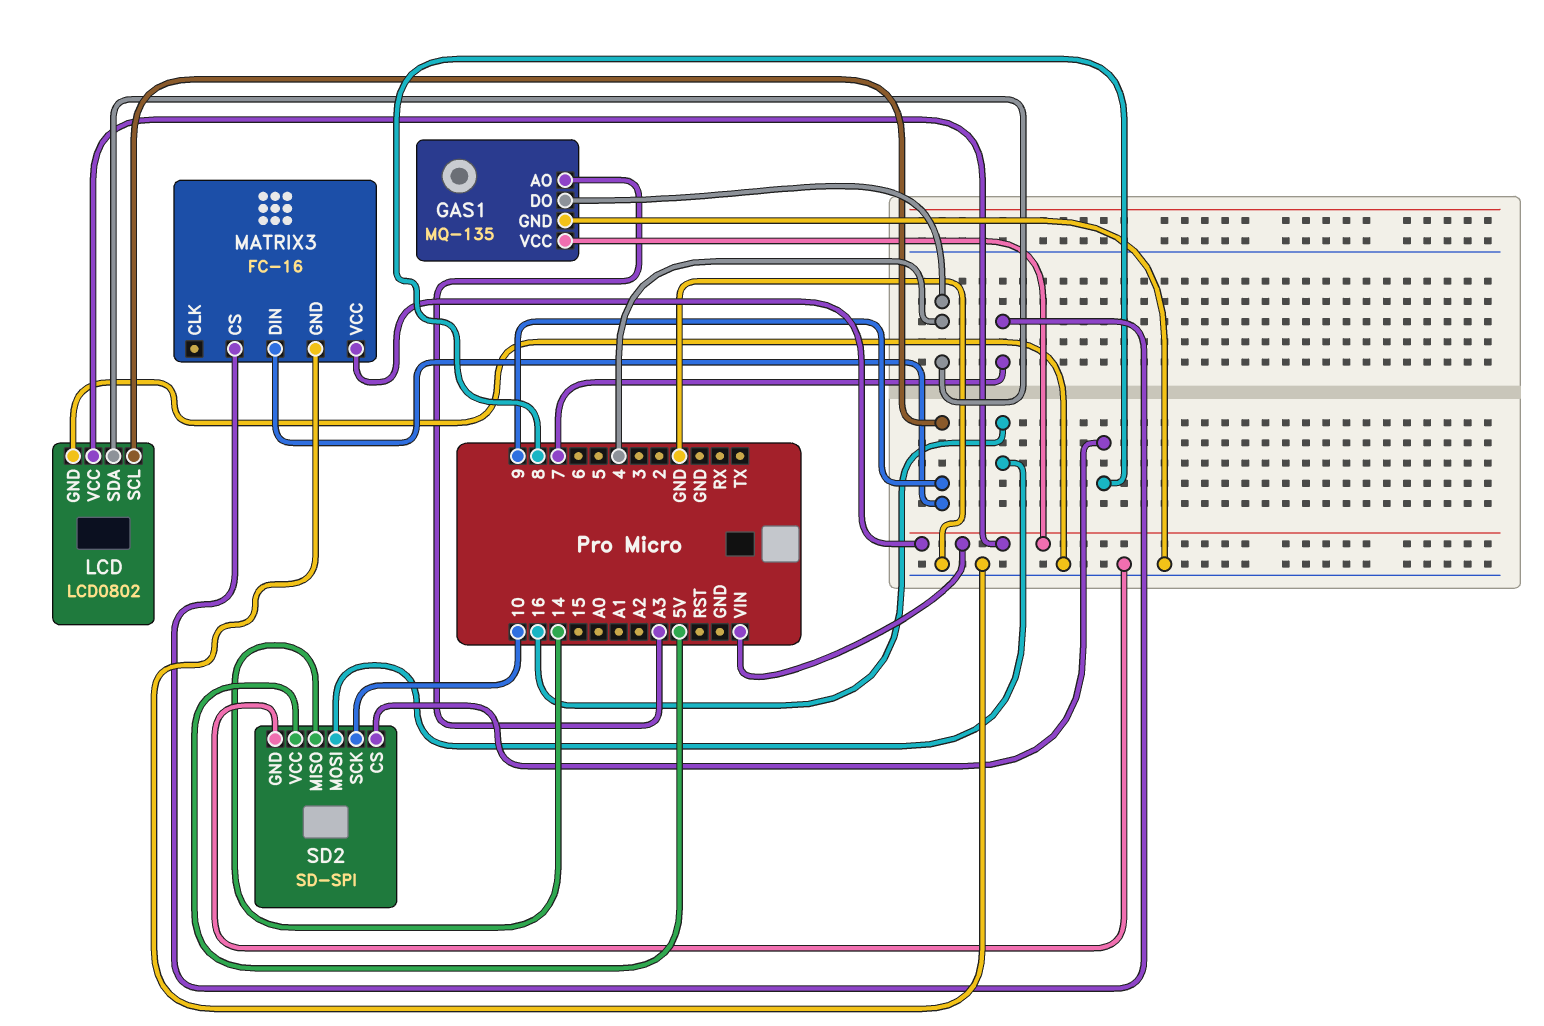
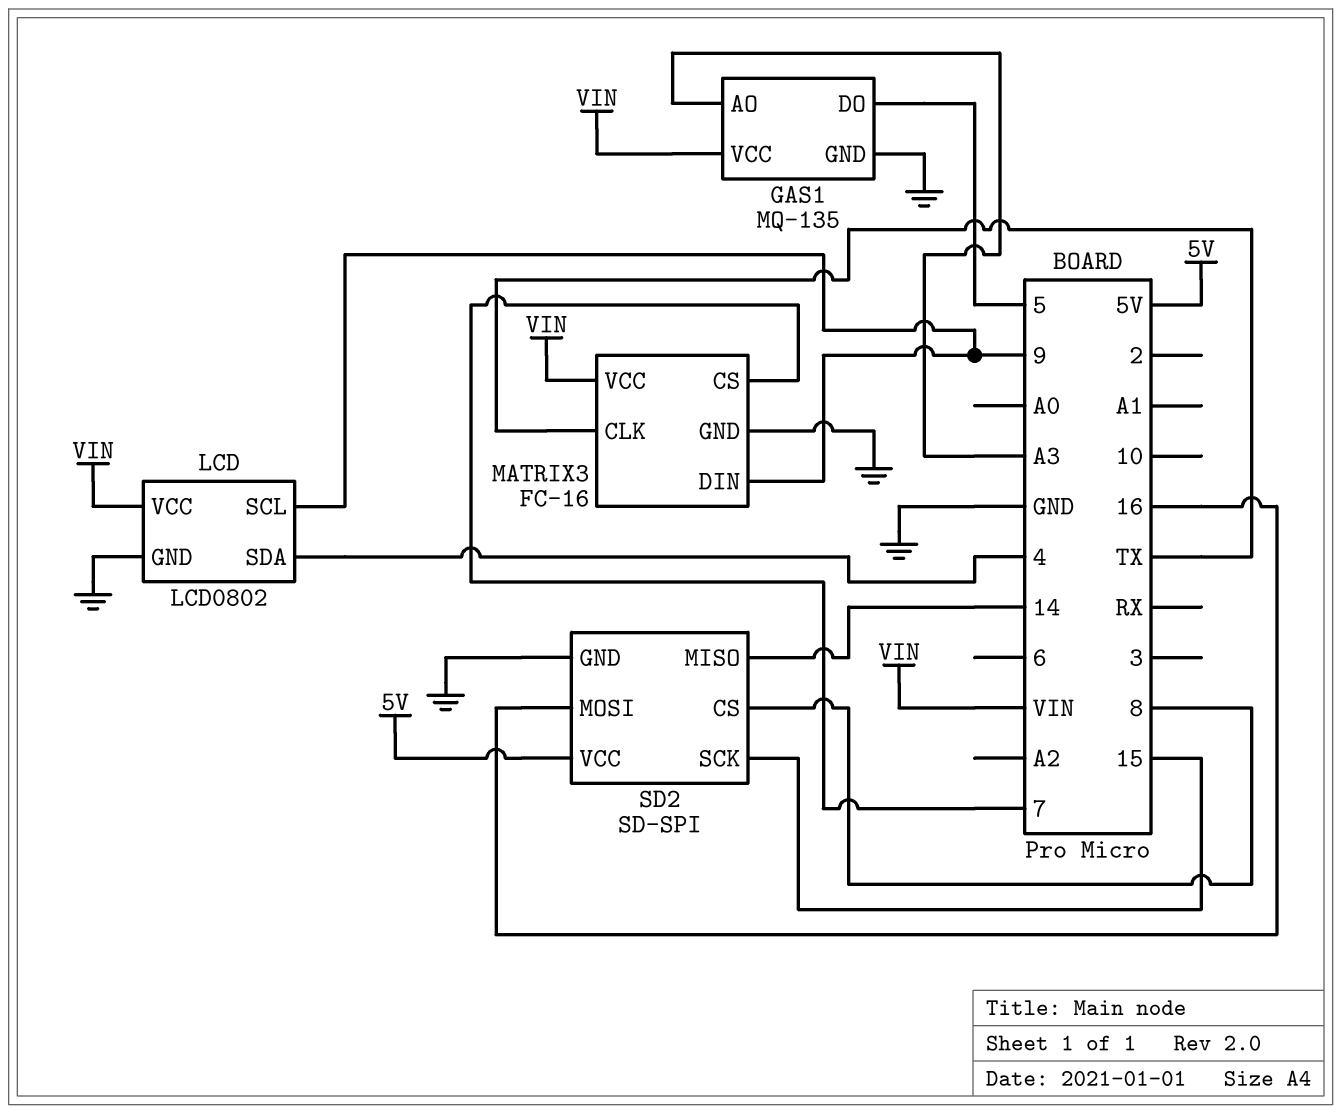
GAS1 pin DO: 4 -> 5
MATRIX3 pin CLK: none -> TX
SD2 pin SCK: 10 -> 15

